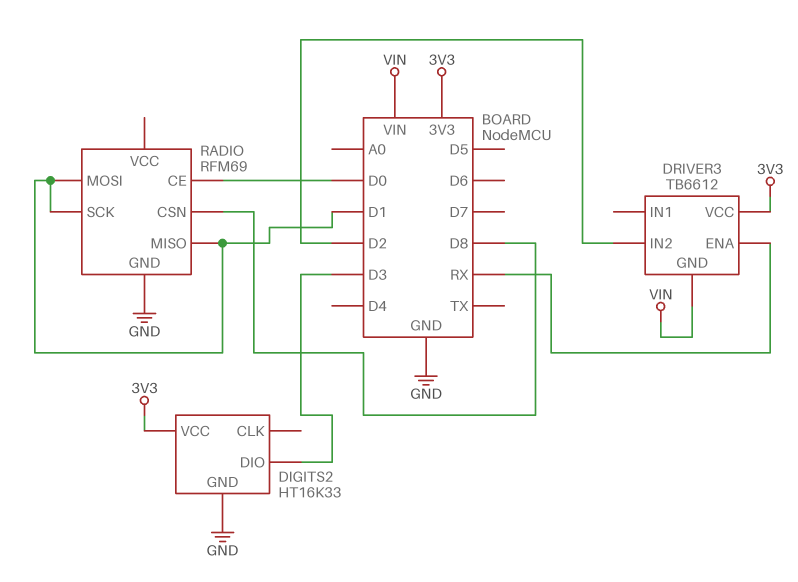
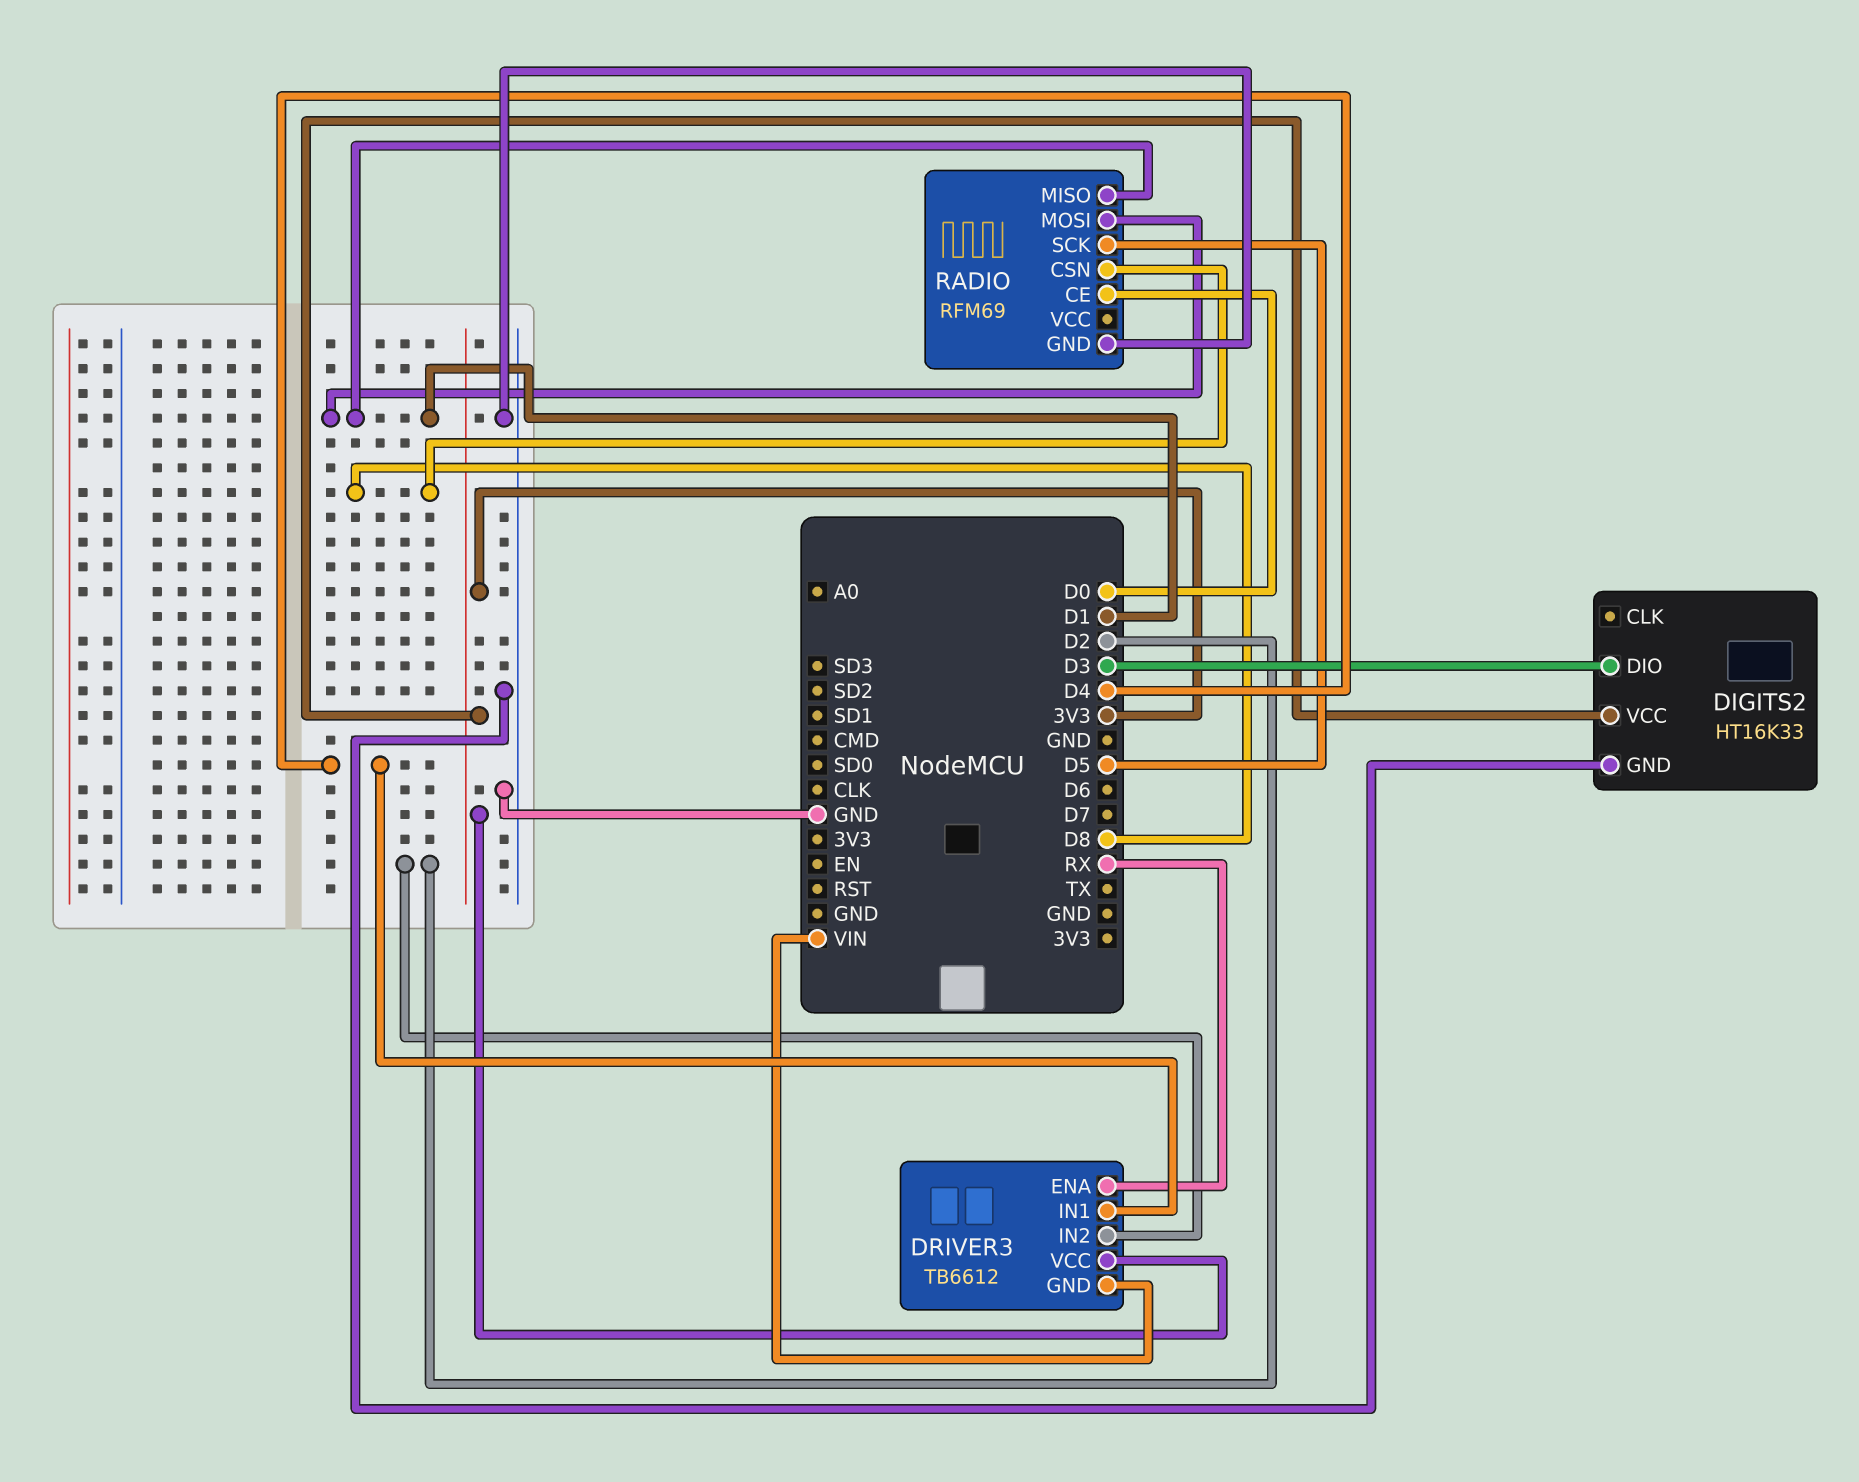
DRIVER3 pin IN1: none -> D4
RADIO pin SCK: D1 -> D5

